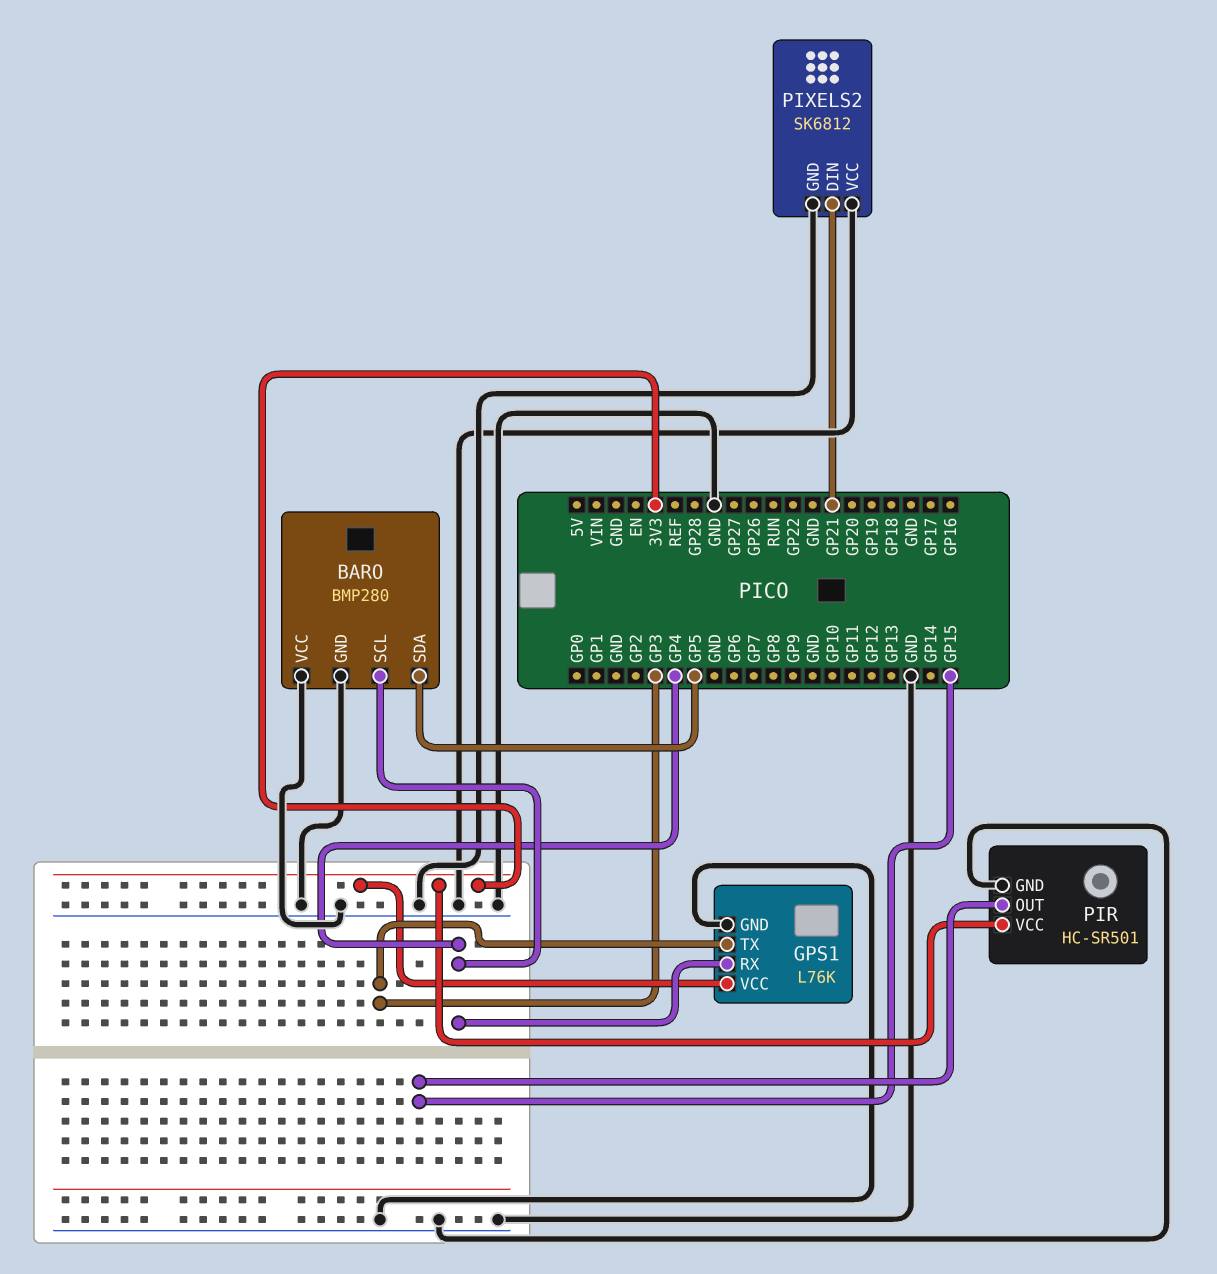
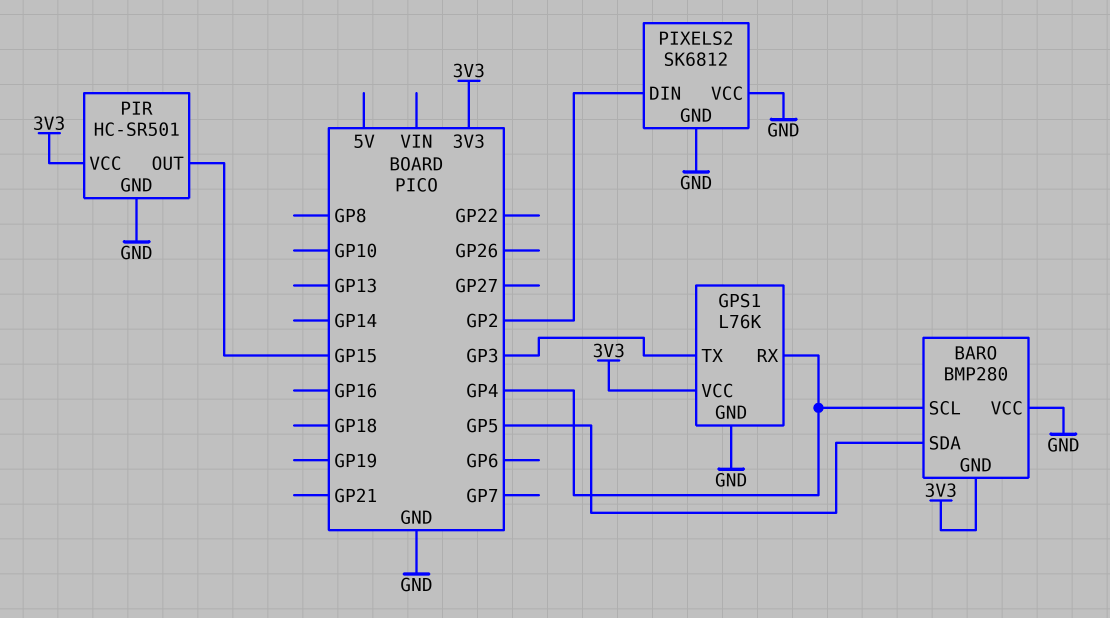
BARO pin GND: GND -> 3V3
PIXELS2 pin DIN: GP21 -> GP2

